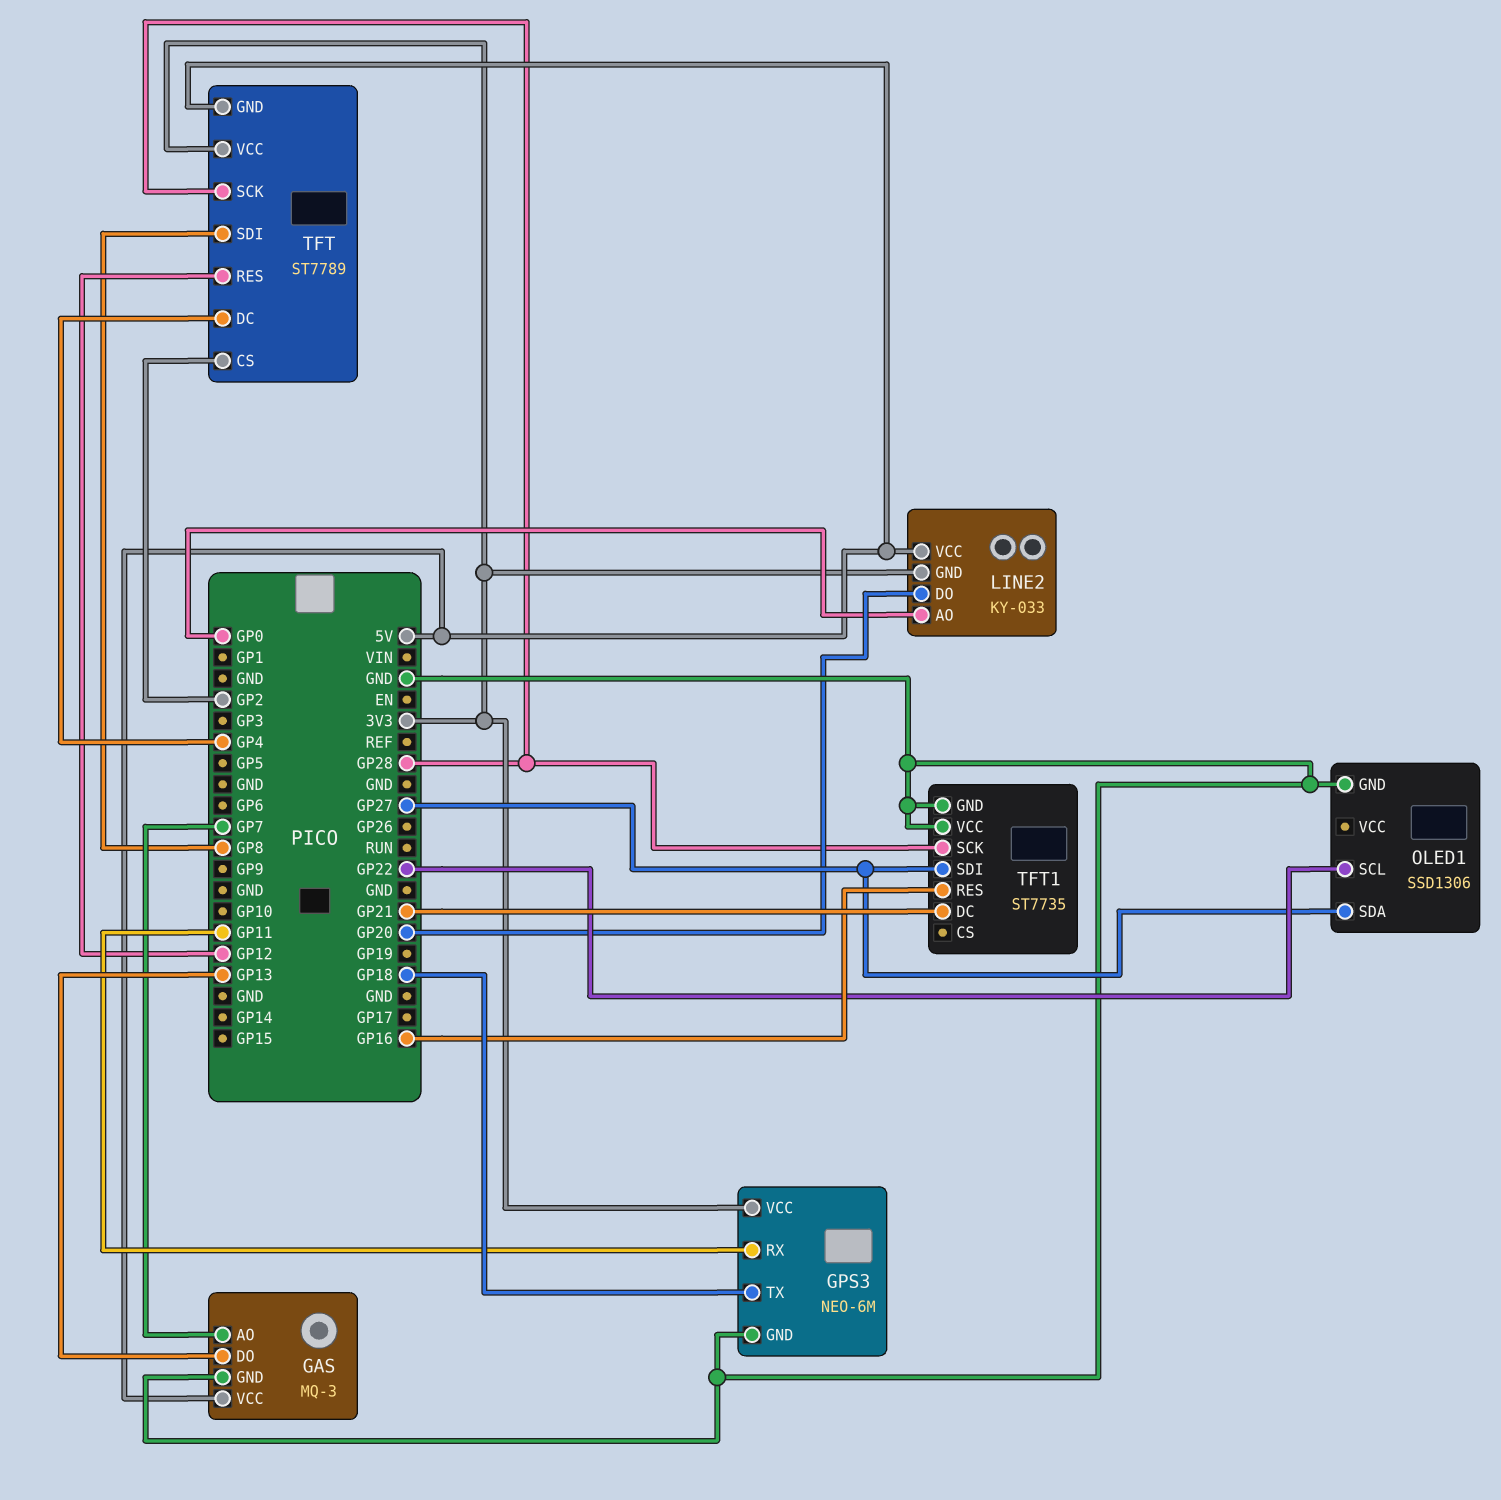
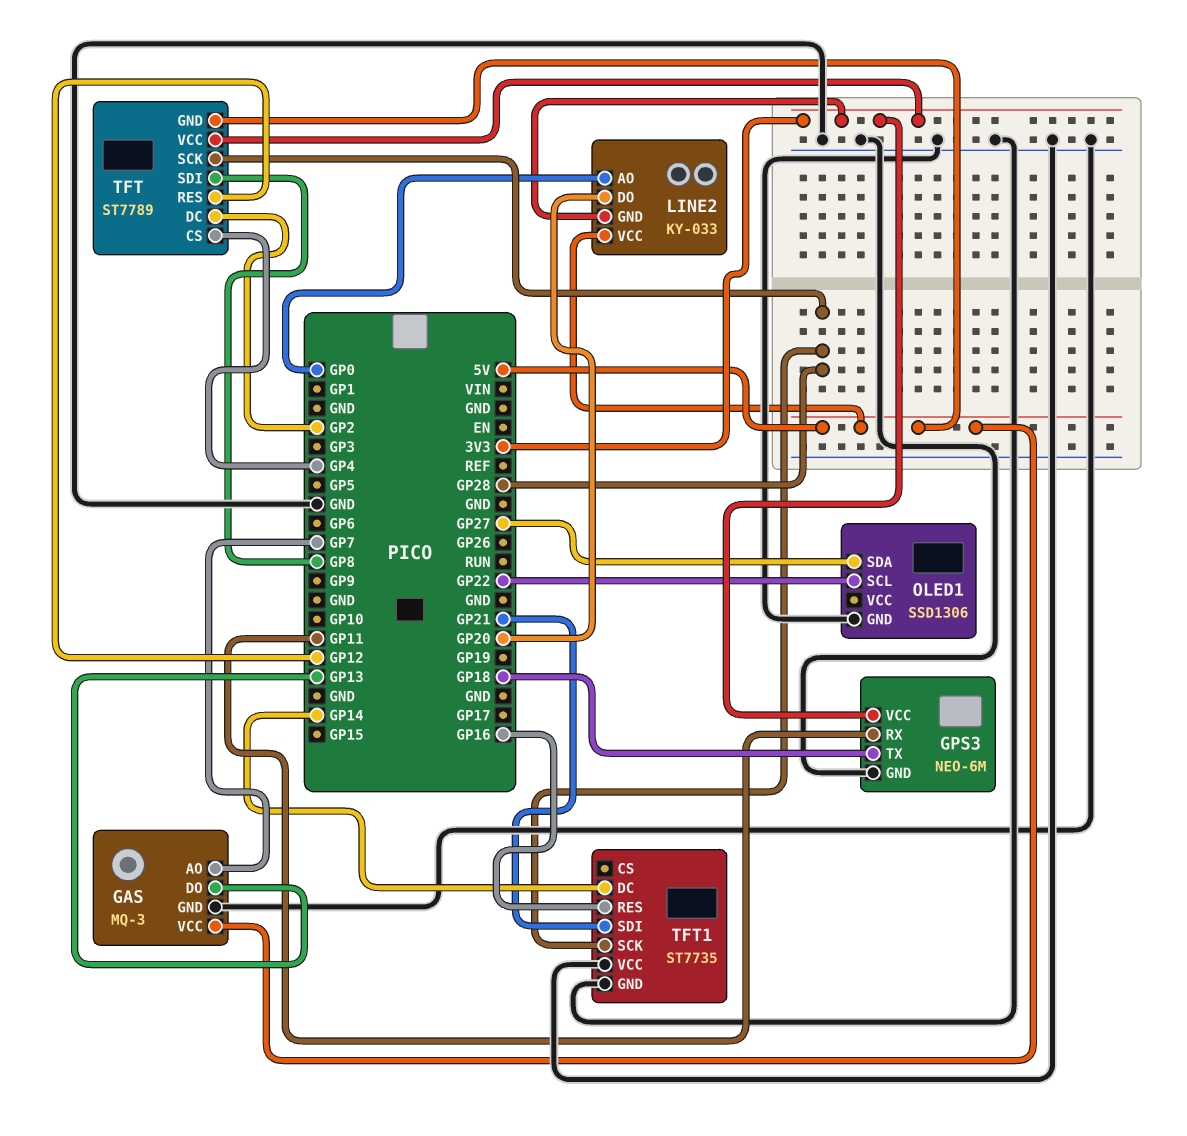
TFT pin CS: GP2 -> GP4
TFT pin DC: GP4 -> GP2
TFT1 pin DC: GP21 -> GP14
TFT1 pin SDI: GP27 -> GP21

